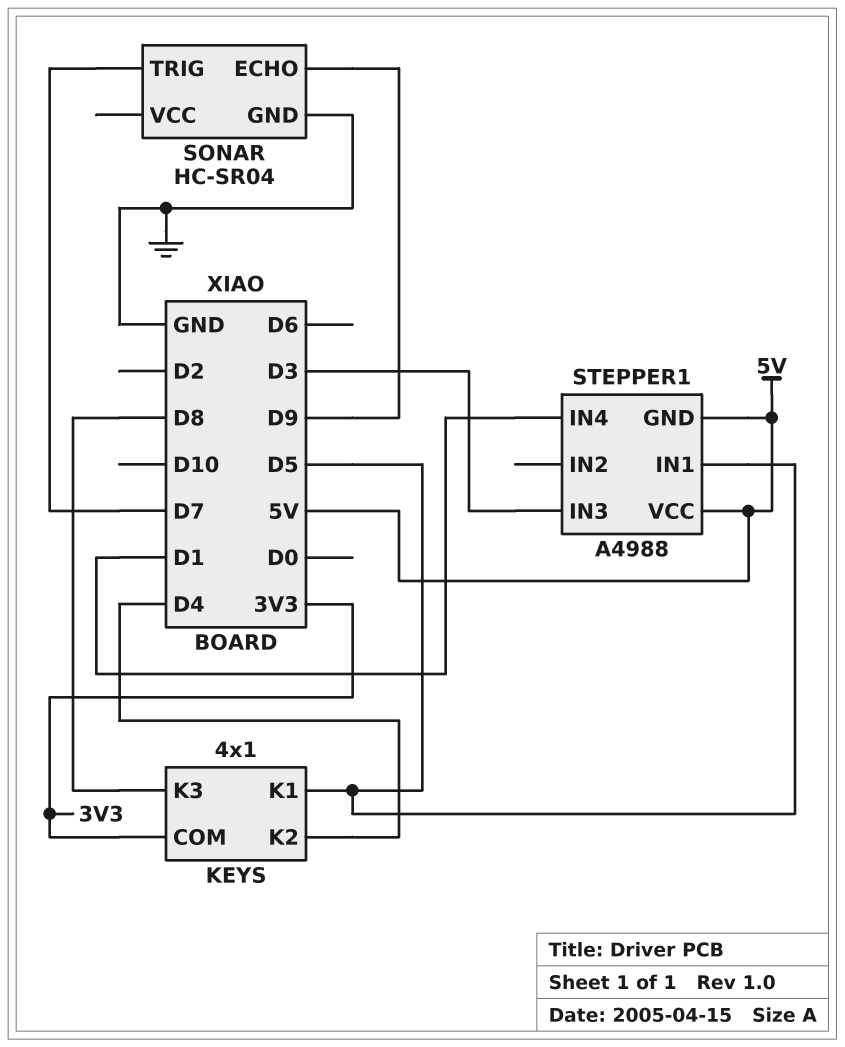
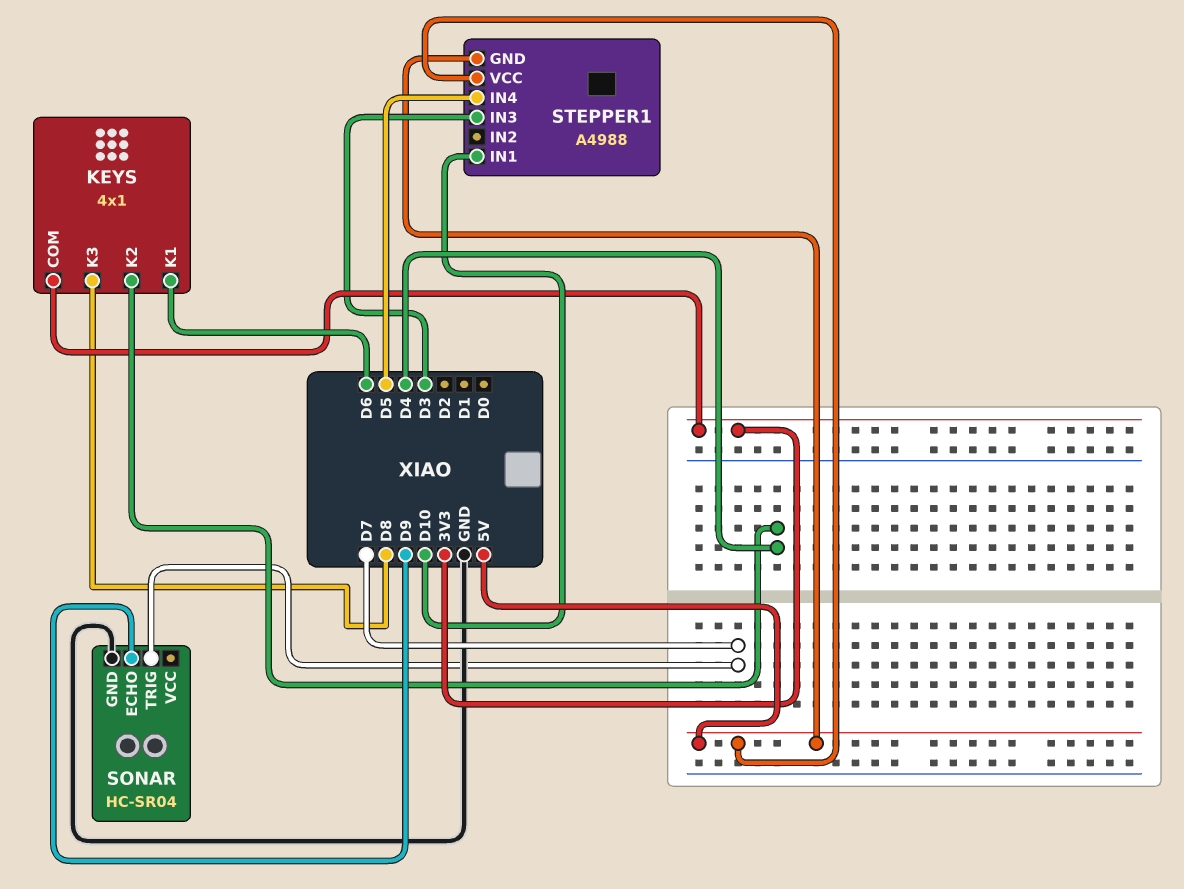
KEYS pin K1: D5 -> D6
STEPPER1 pin IN1: D5 -> D10
STEPPER1 pin IN4: D1 -> D5

